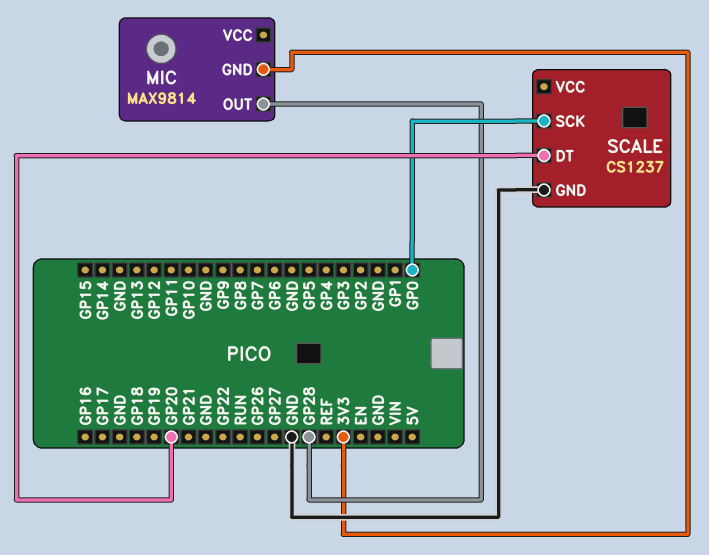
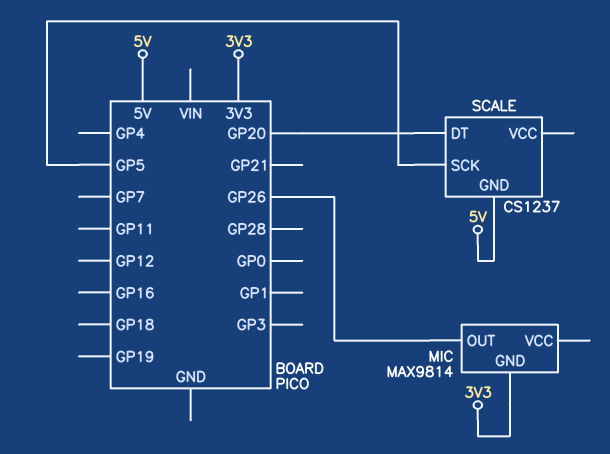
MIC pin OUT: GP28 -> GP26
SCALE pin GND: GND -> 5V
SCALE pin SCK: GP0 -> GP5

